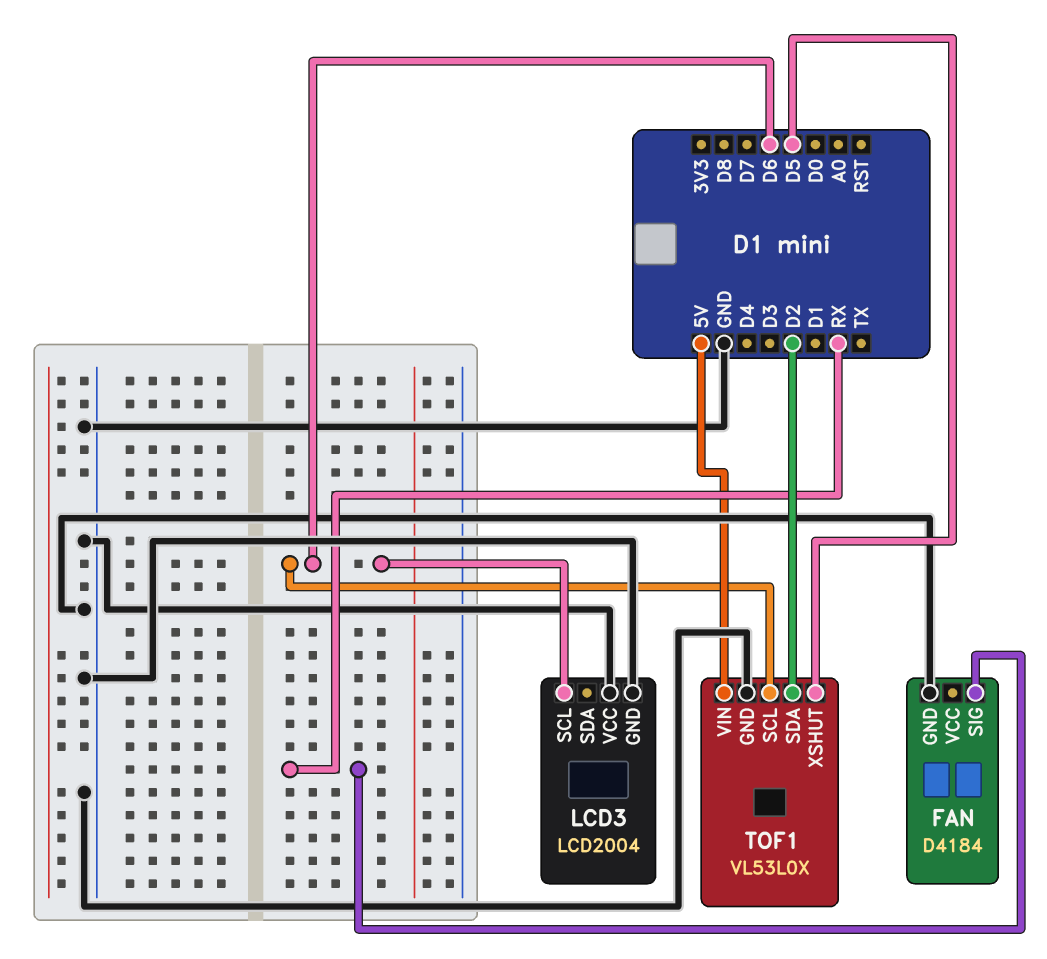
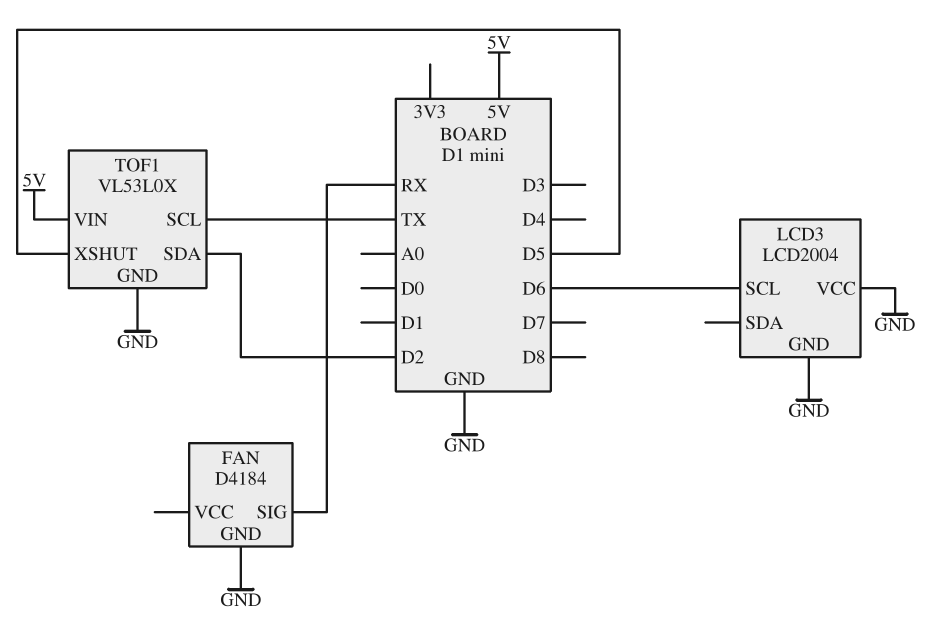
TOF1 pin SCL: D6 -> TX

